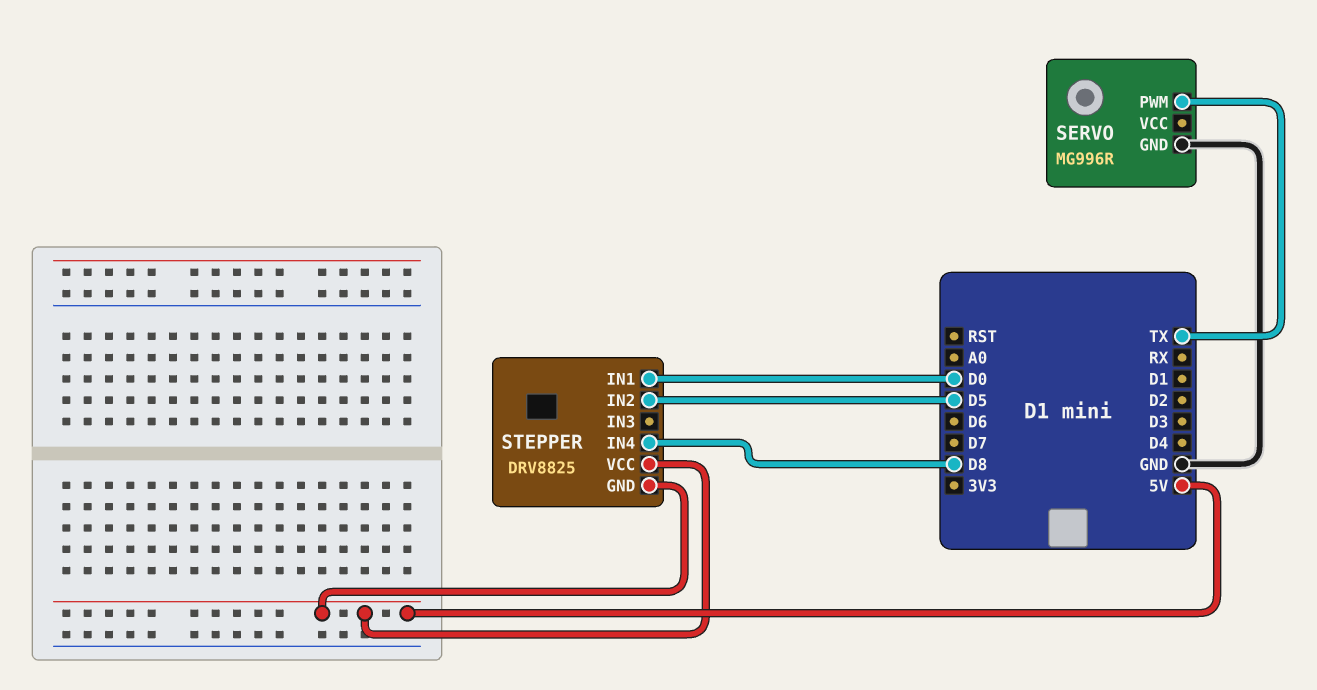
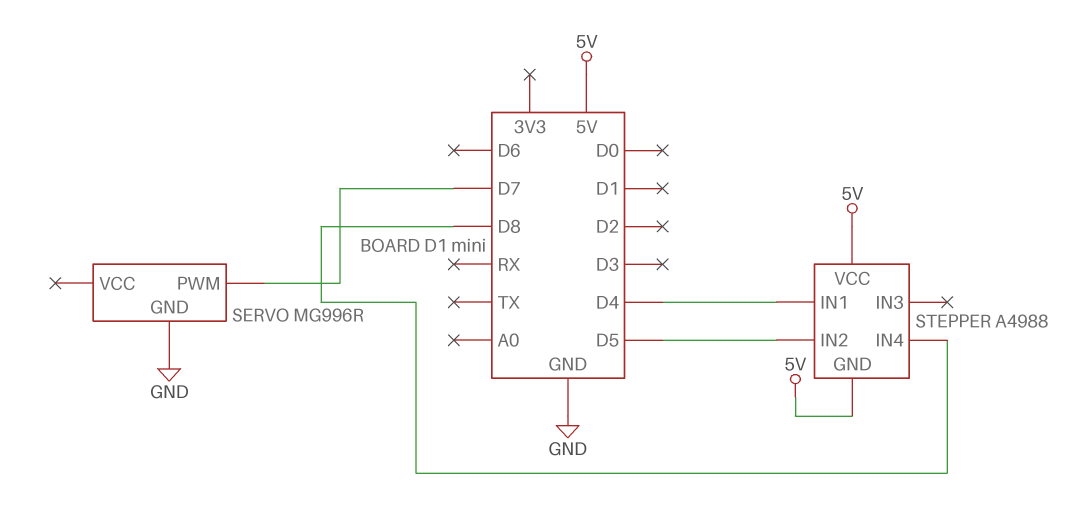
SERVO pin PWM: TX -> D7
STEPPER: DRV8825 -> A4988
STEPPER pin IN1: D0 -> D4

